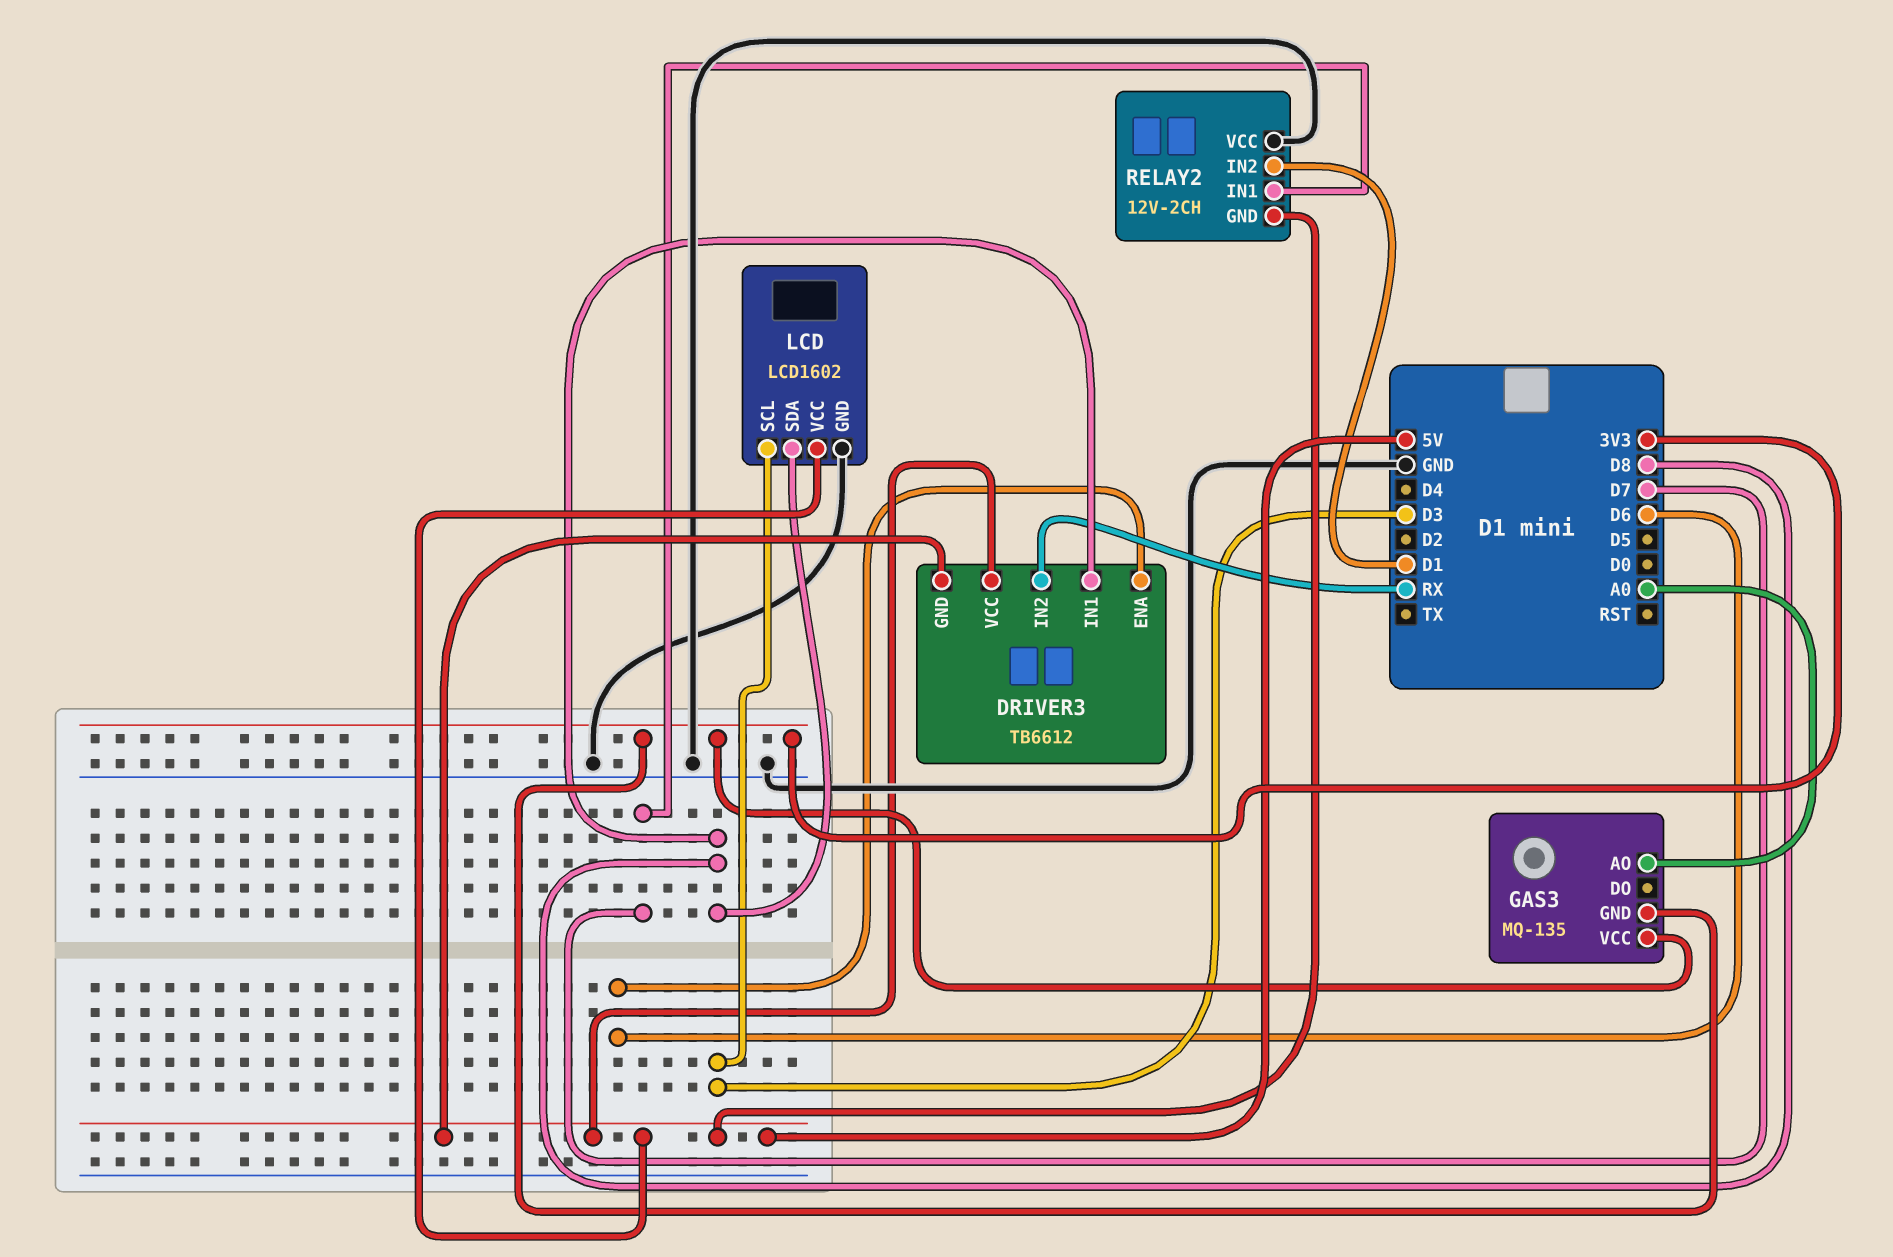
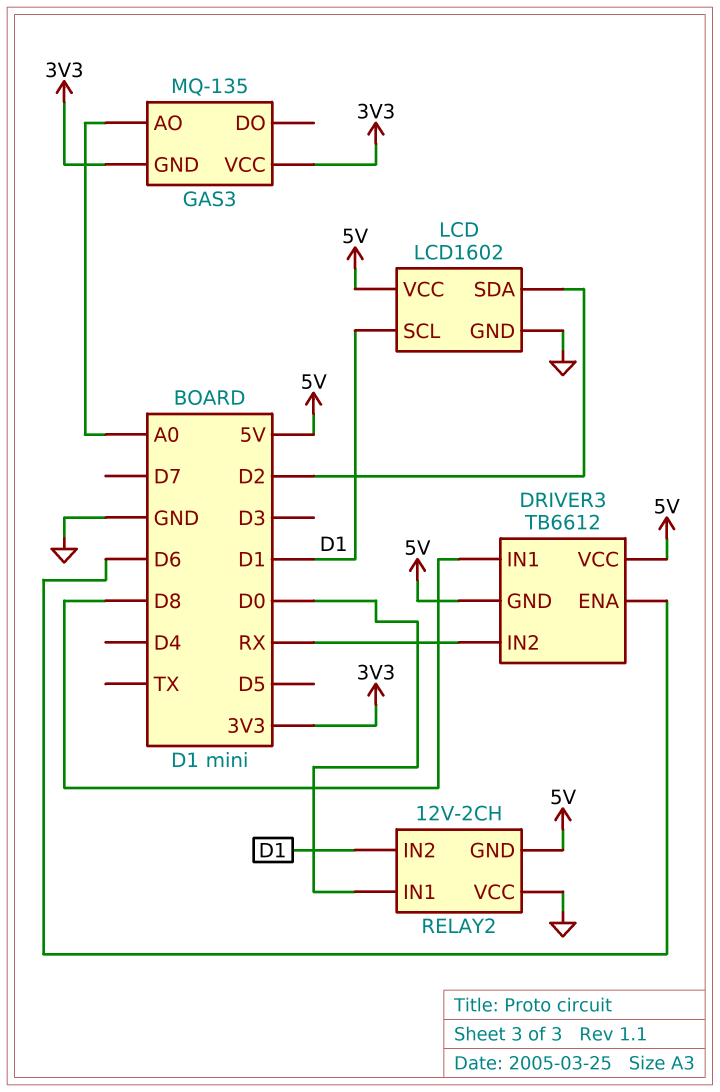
LCD pin SCL: D3 -> D1
LCD pin SDA: D8 -> D2
RELAY2 pin IN1: D7 -> D0

